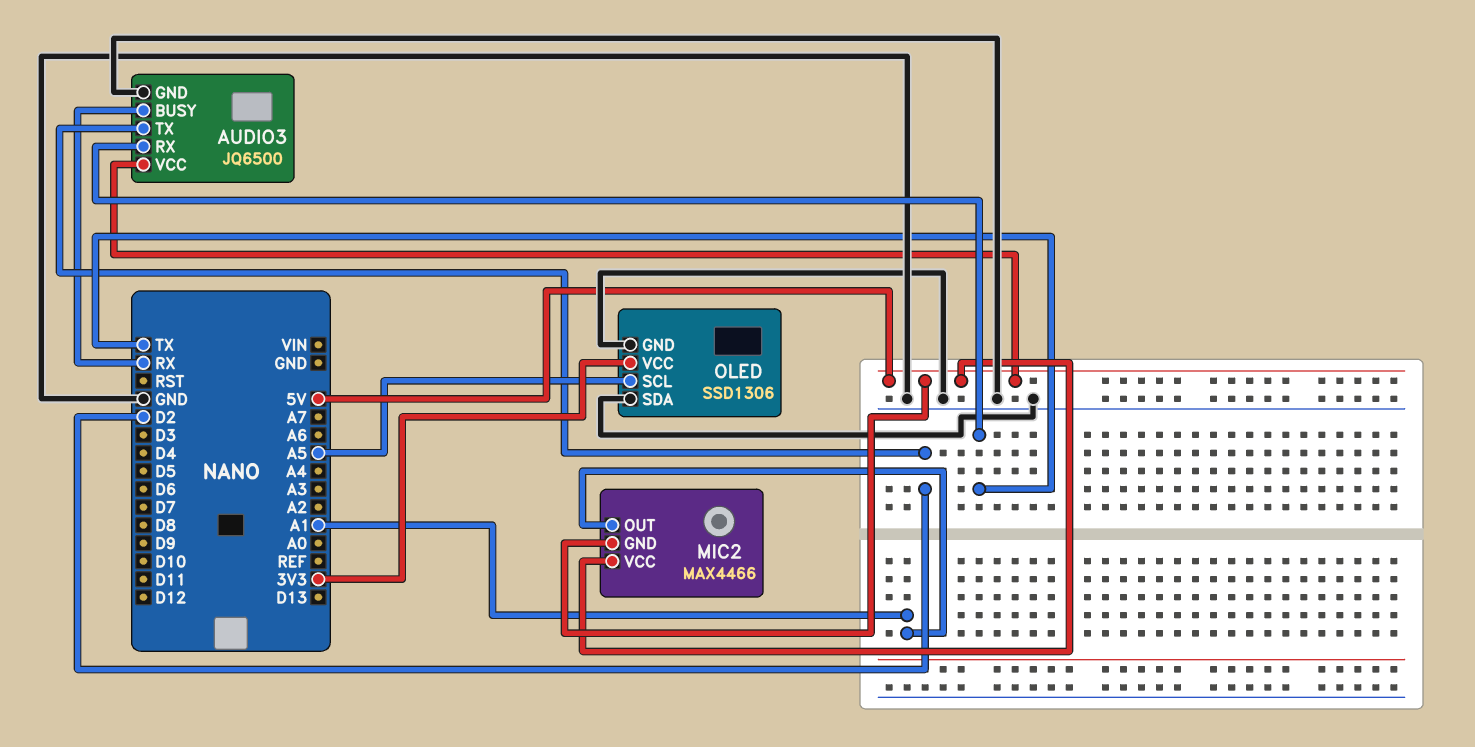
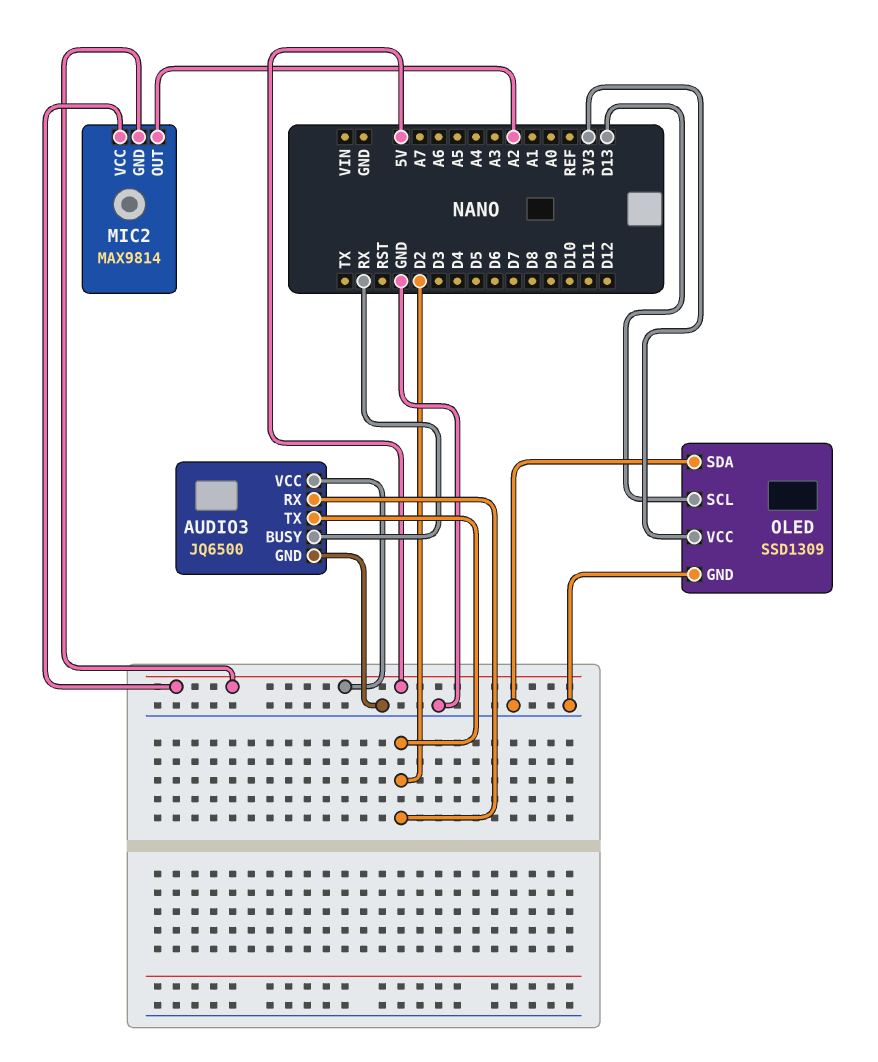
AUDIO3 pin RX: TX -> D2
MIC2: MAX4466 -> MAX9814
MIC2 pin OUT: A1 -> A2
OLED: SSD1306 -> SSD1309
OLED pin SCL: A5 -> D13

